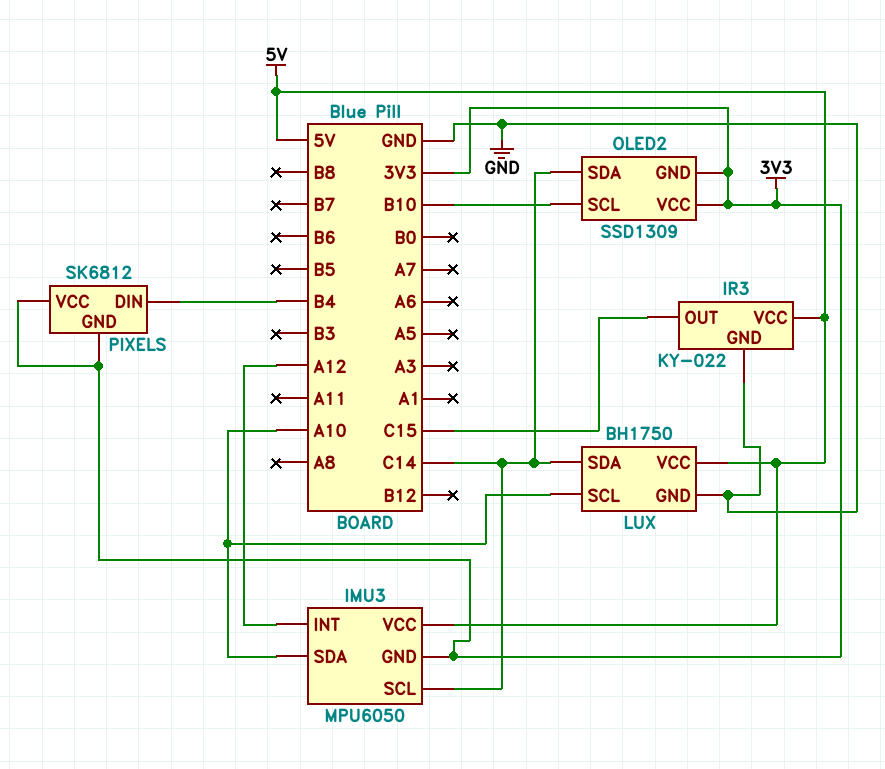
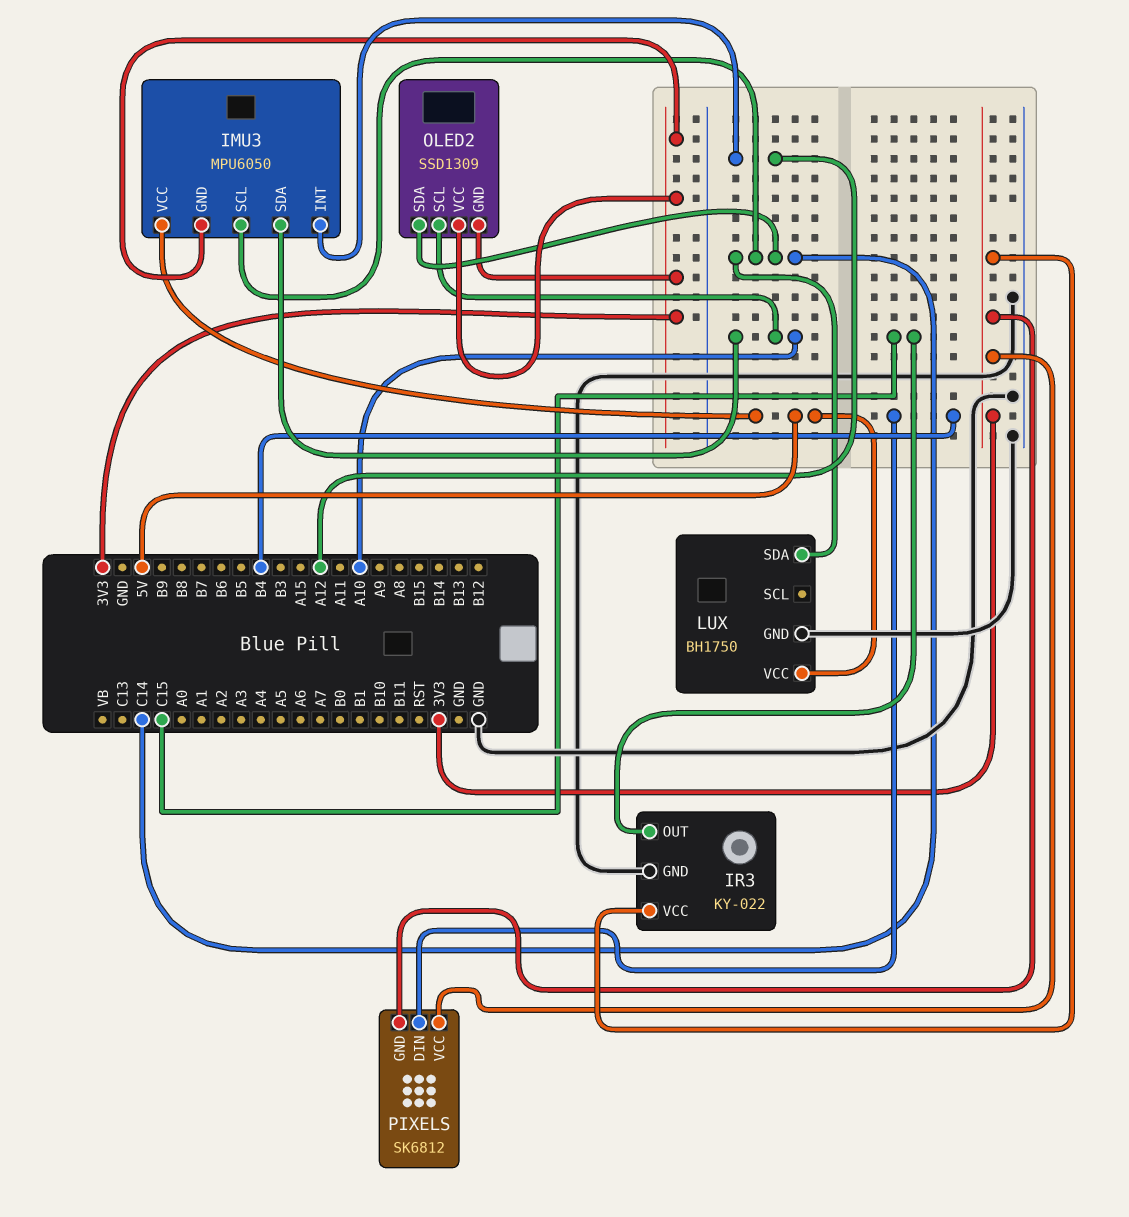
IR3 pin VCC: 5V -> 3V3
LUX pin SCL: A10 -> none
OLED2 pin SCL: B10 -> A10

